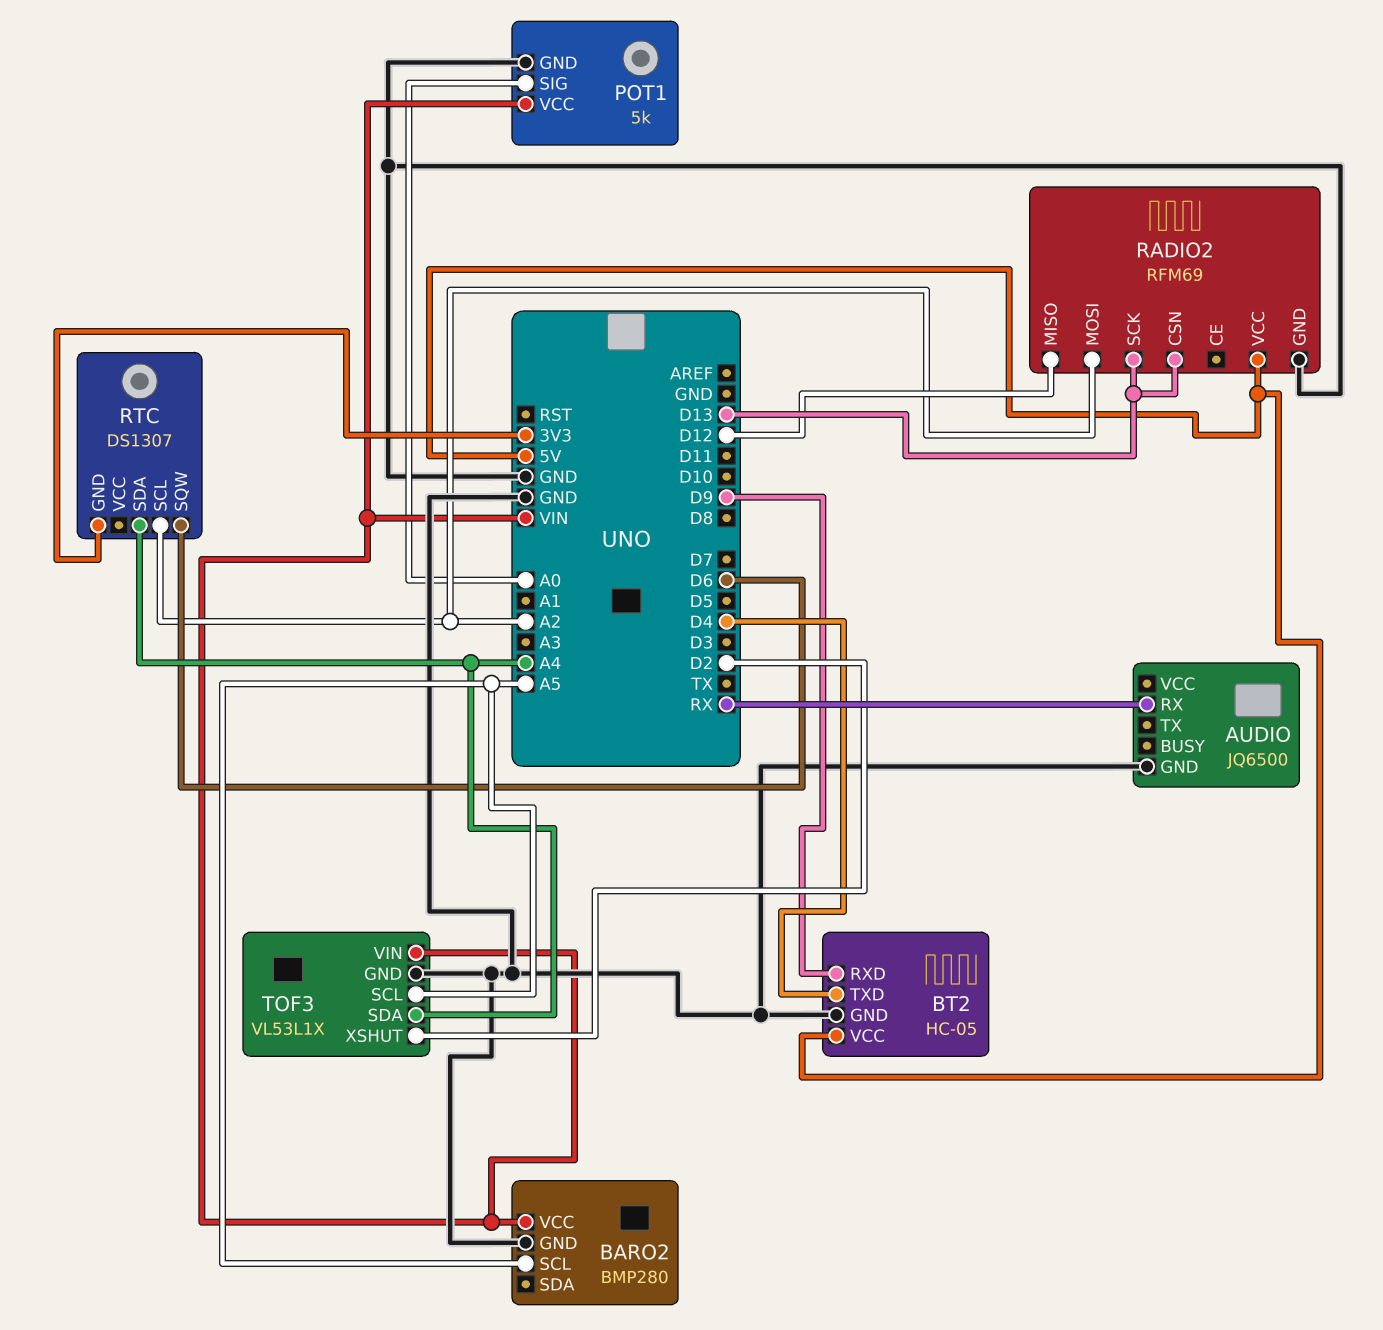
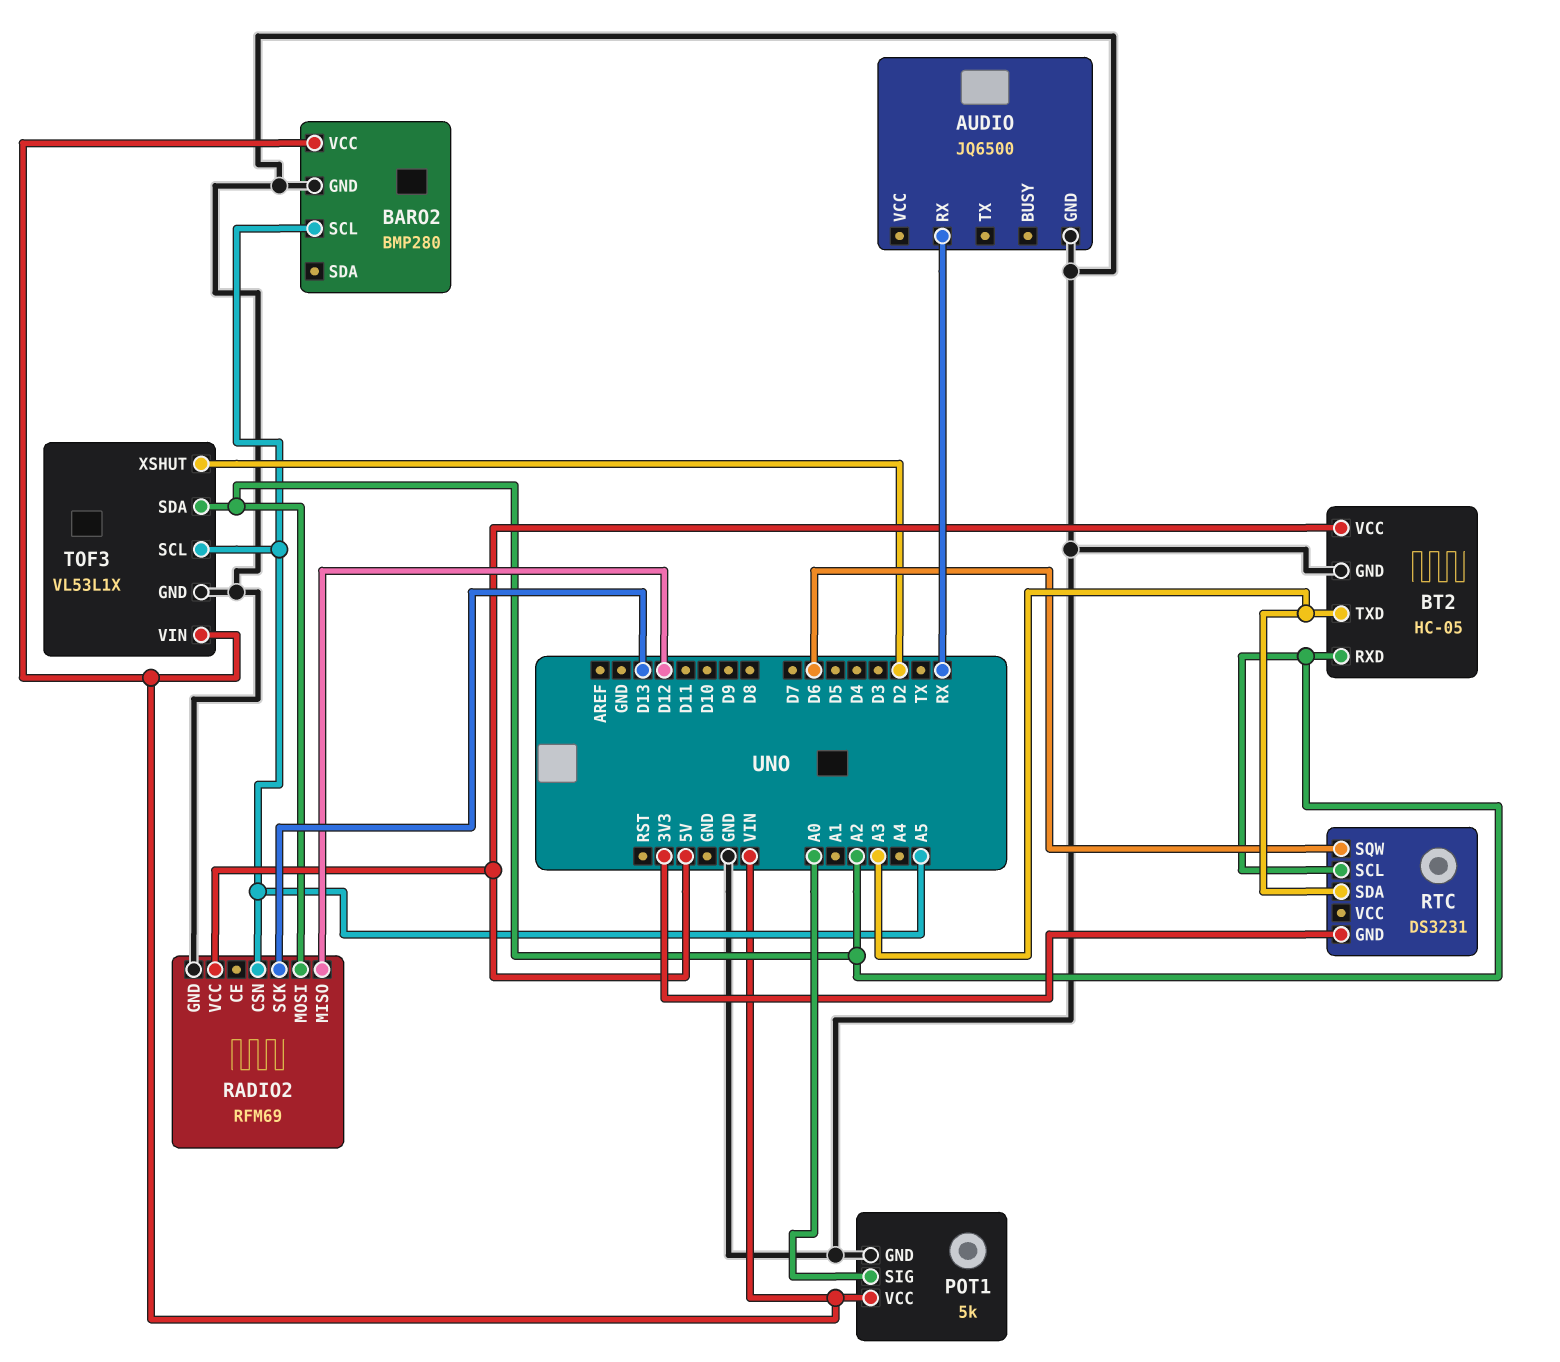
BT2 pin RXD: D9 -> A2
BT2 pin TXD: D4 -> A3
RADIO2 pin CSN: D13 -> A5
RTC: DS1307 -> DS3231
RTC pin SDA: A4 -> A3
TOF3 pin SDA: A4 -> A2

